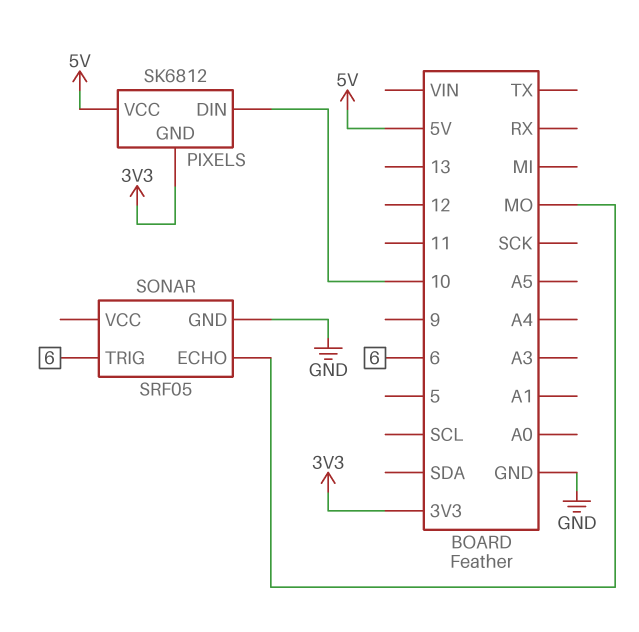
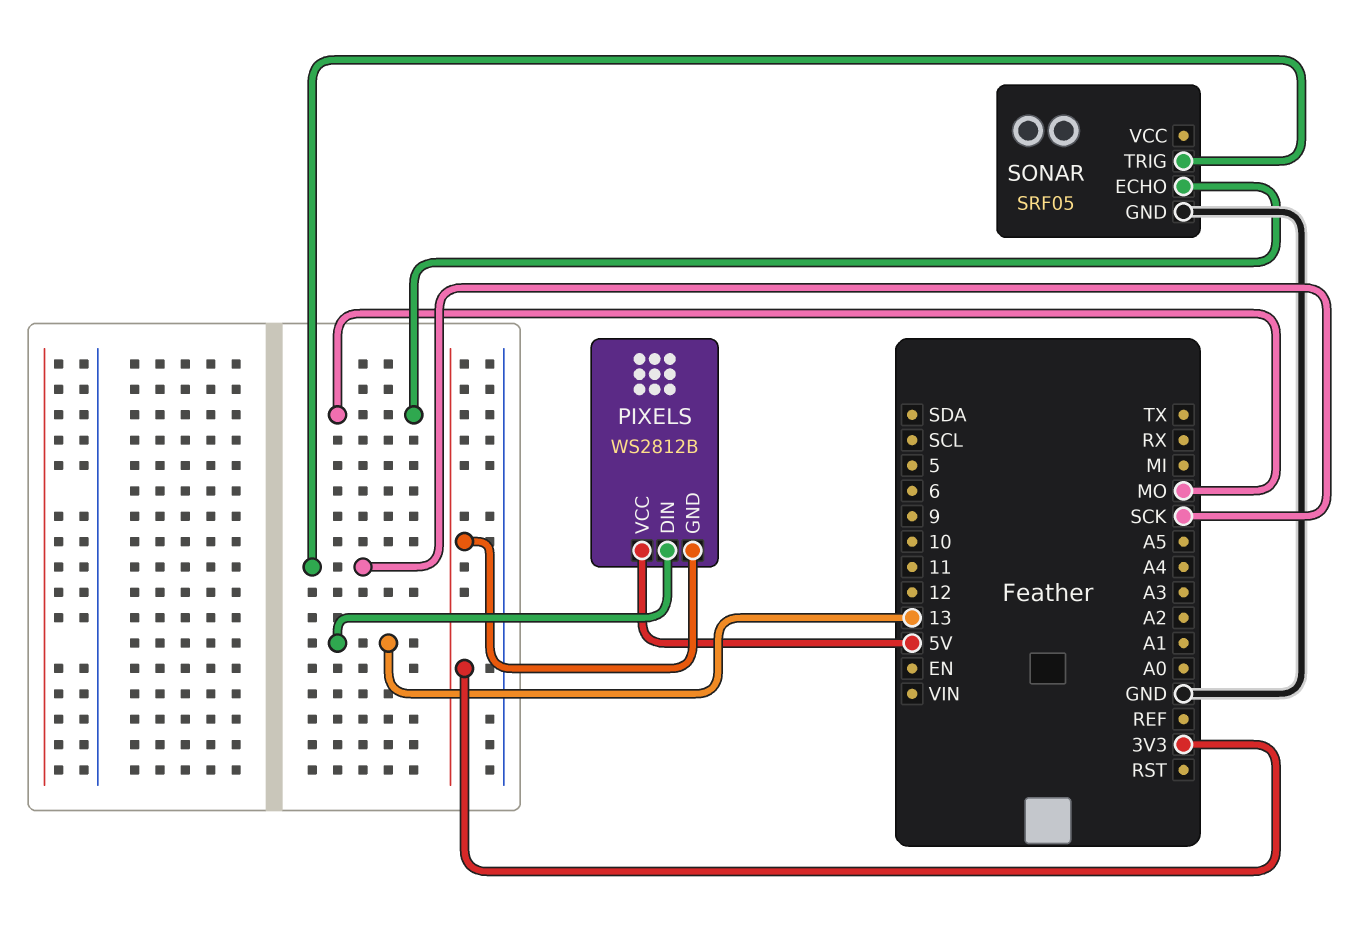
PIXELS: SK6812 -> WS2812B
PIXELS pin DIN: 10 -> 13
SONAR pin TRIG: 6 -> SCK

